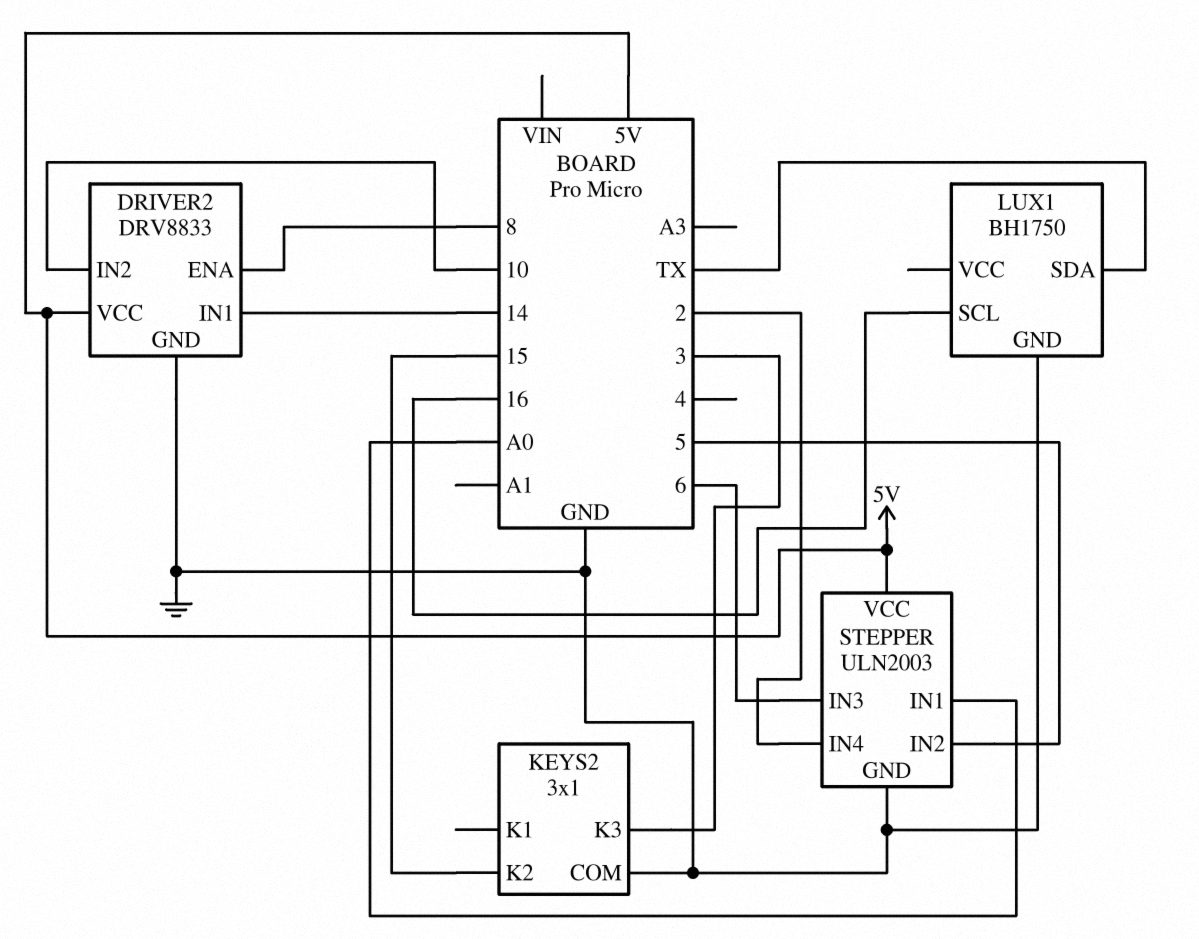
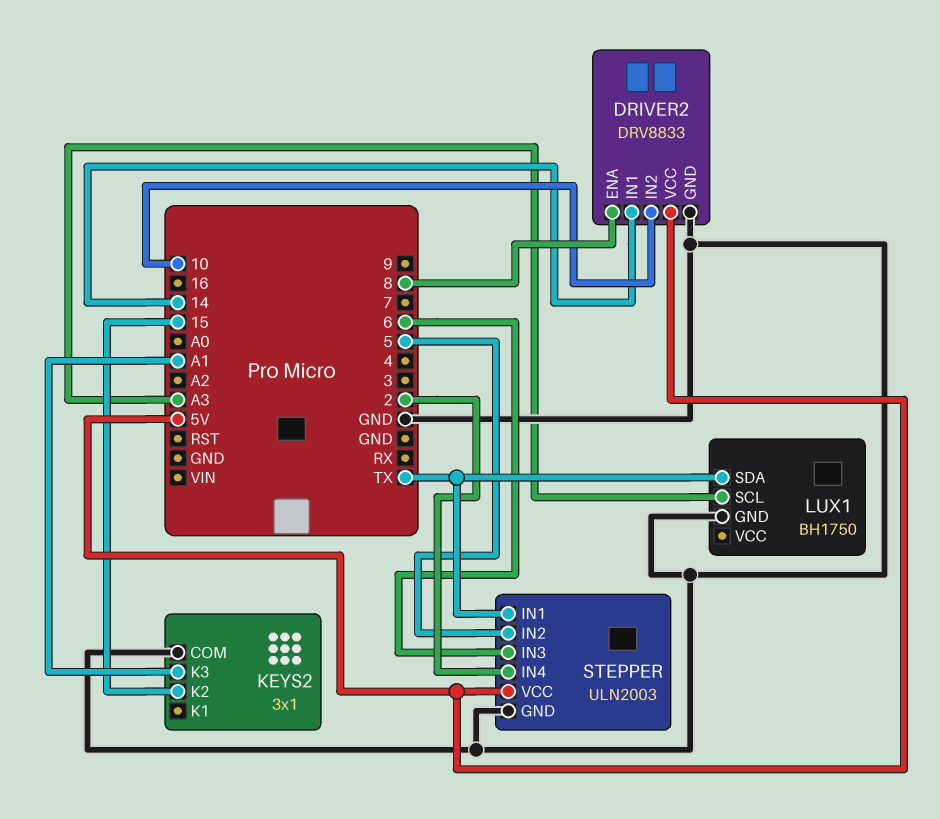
KEYS2 pin K3: 3 -> A1
LUX1 pin SCL: 16 -> A3
STEPPER pin IN1: A0 -> TX

